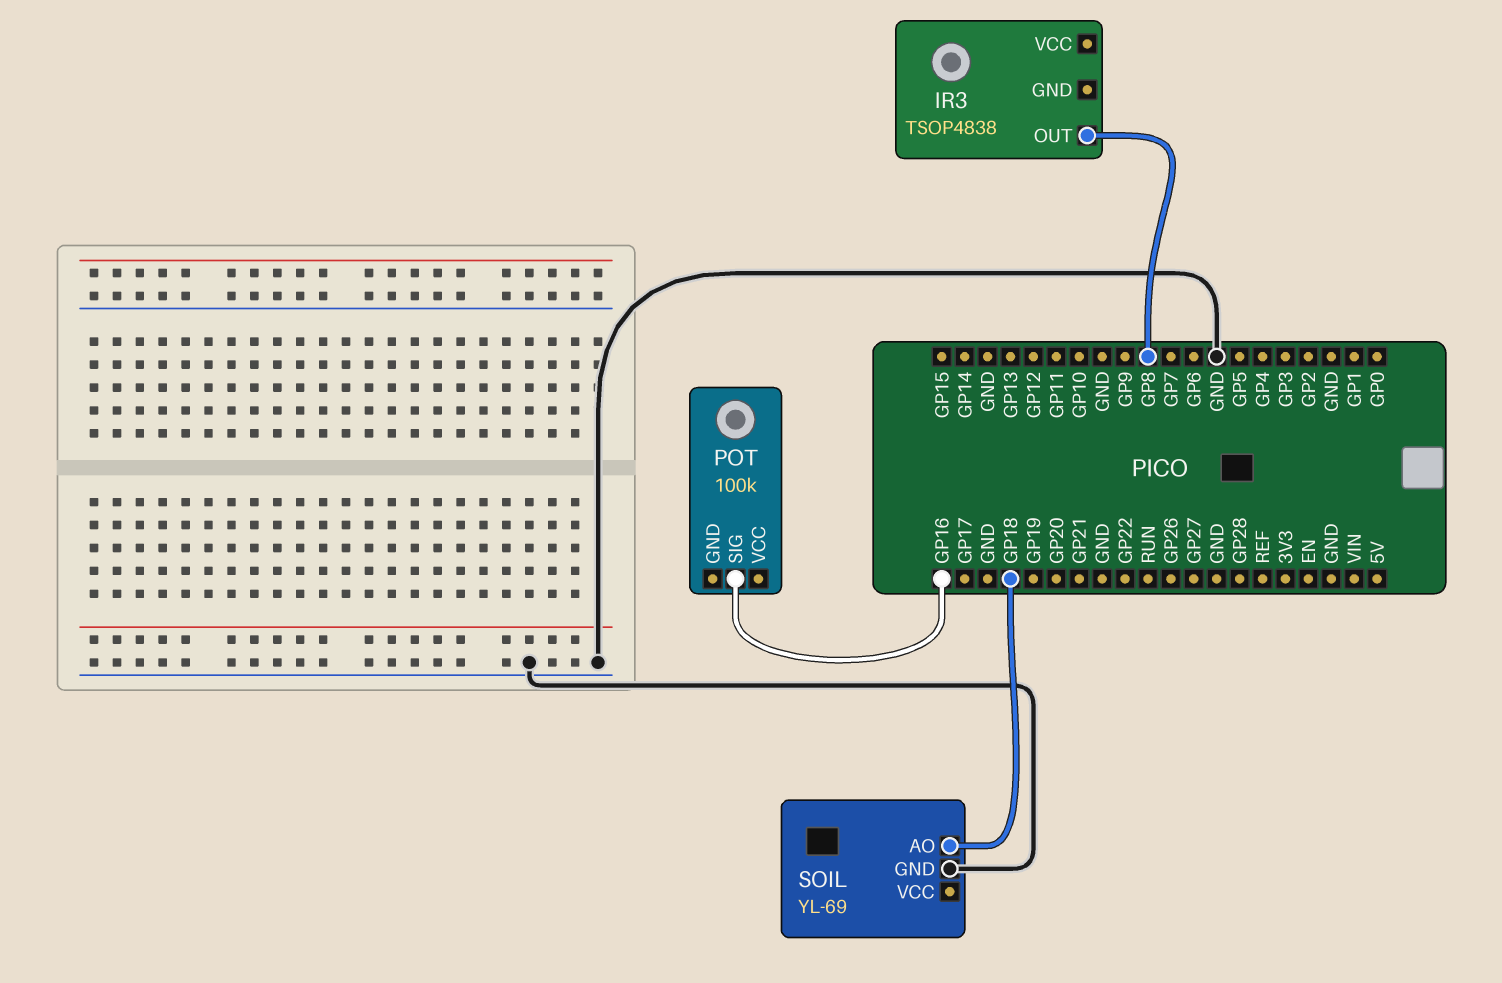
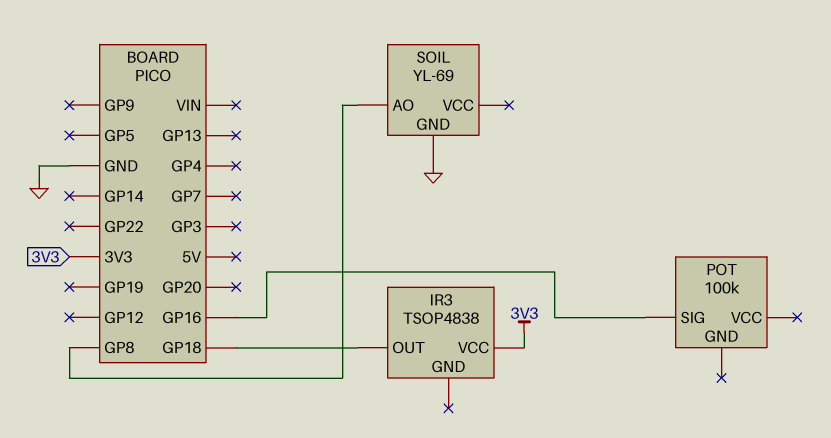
IR3 pin OUT: GP8 -> GP18
IR3 pin VCC: none -> 3V3
SOIL pin AO: GP18 -> GP8

